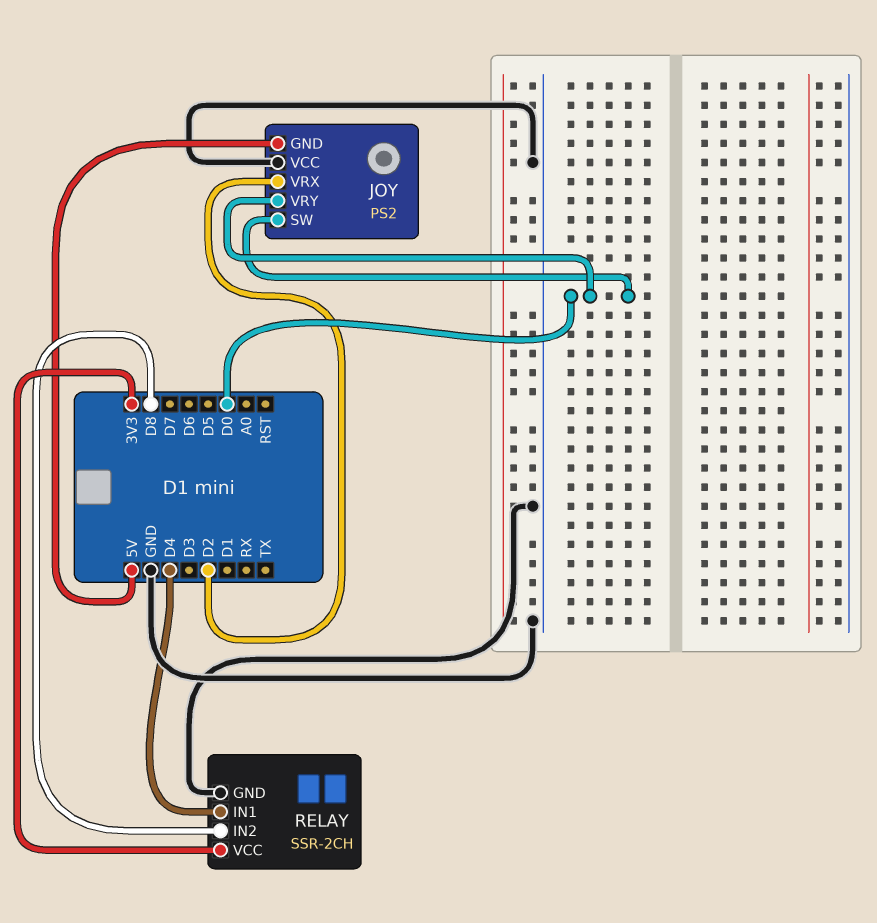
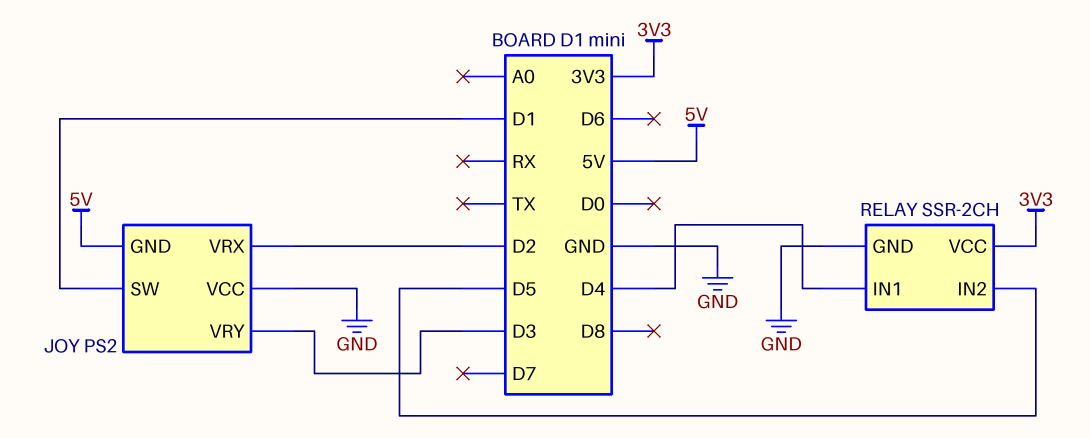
JOY pin SW: D0 -> D1
JOY pin VRY: D0 -> D3
RELAY pin IN2: D8 -> D5

